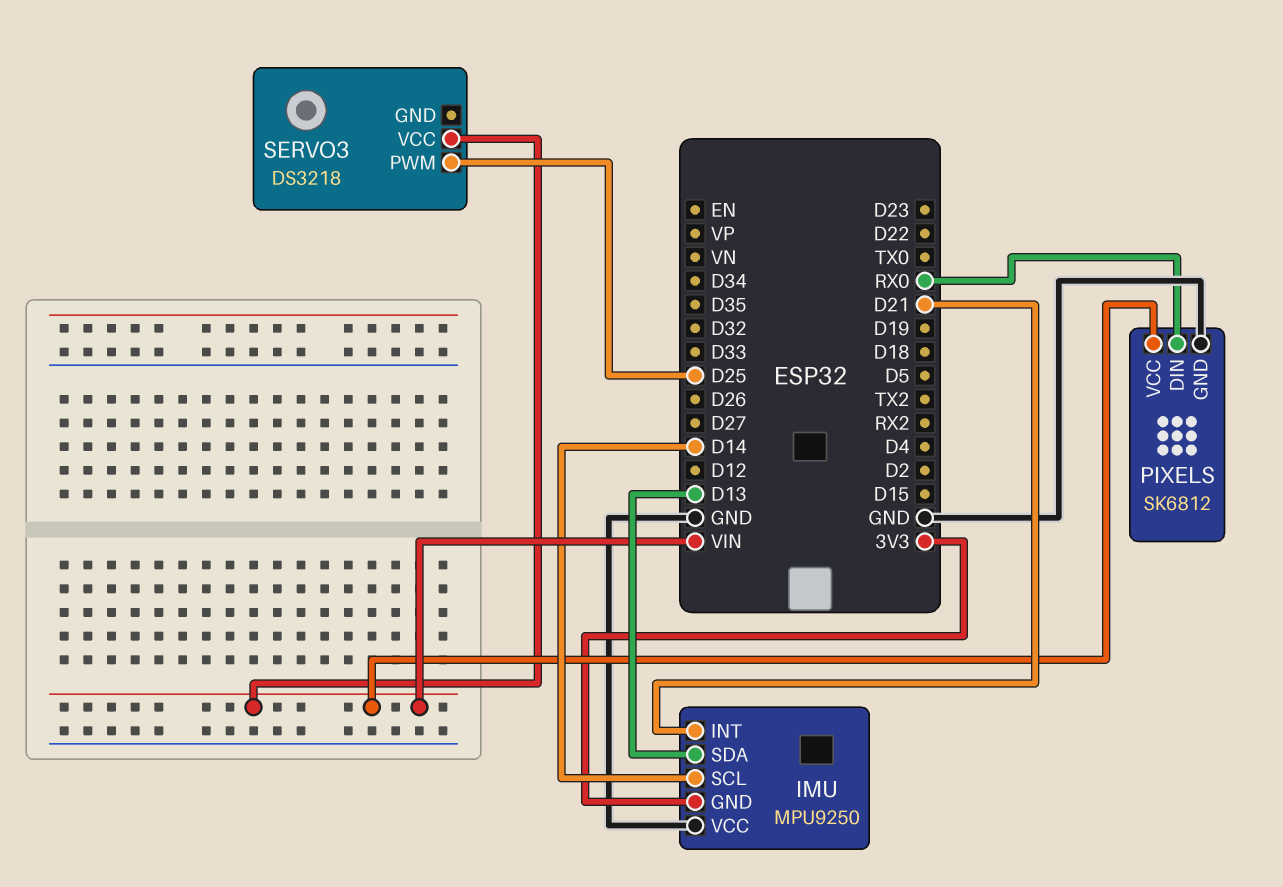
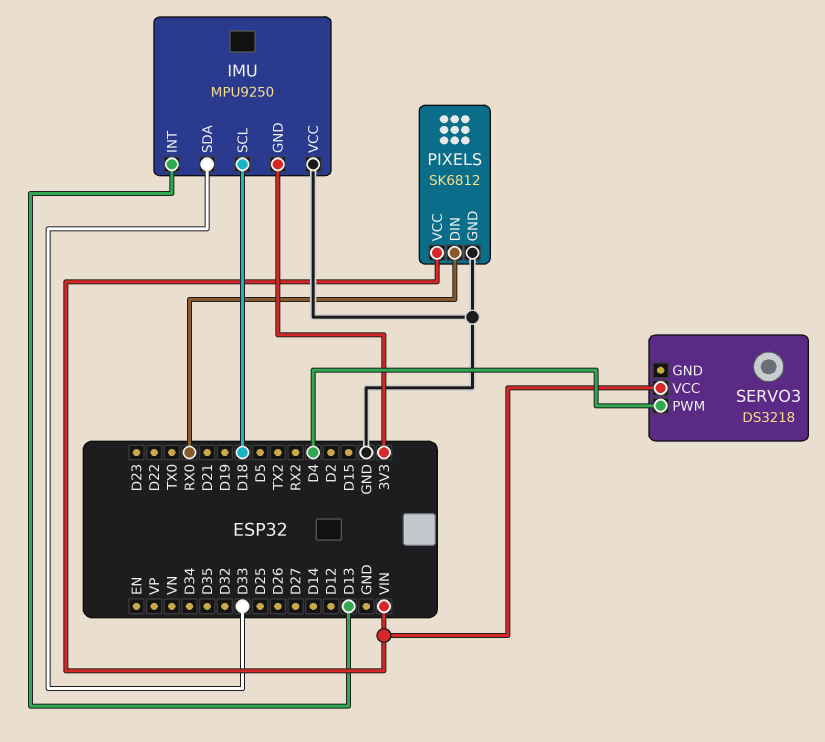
IMU pin INT: D21 -> D13
IMU pin SCL: D14 -> D18
IMU pin SDA: D13 -> D33
SERVO3 pin PWM: D25 -> D4

